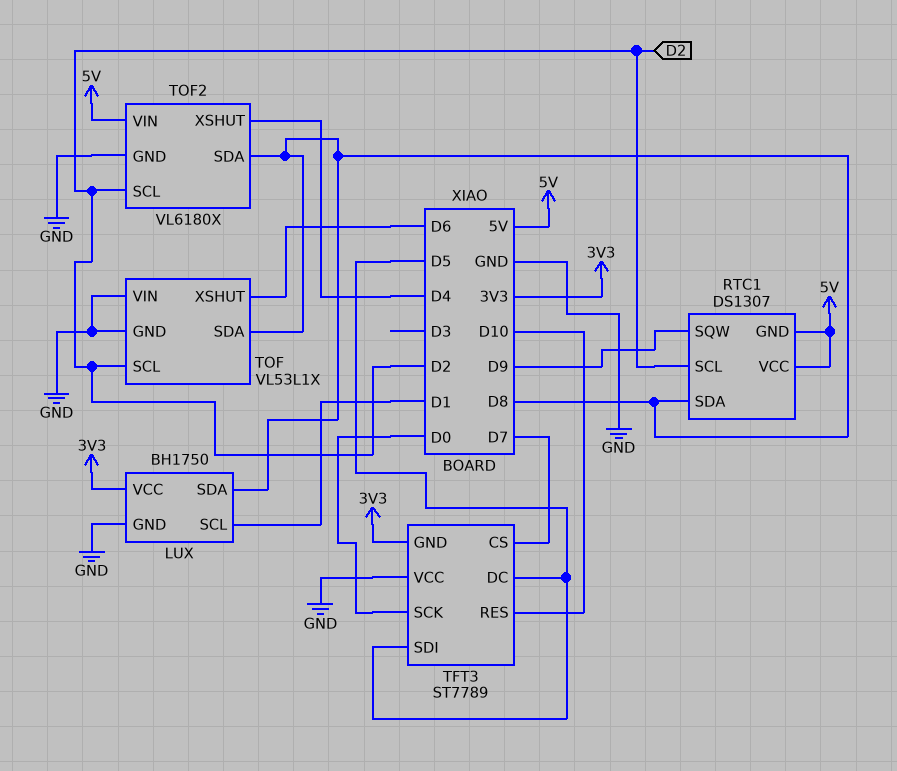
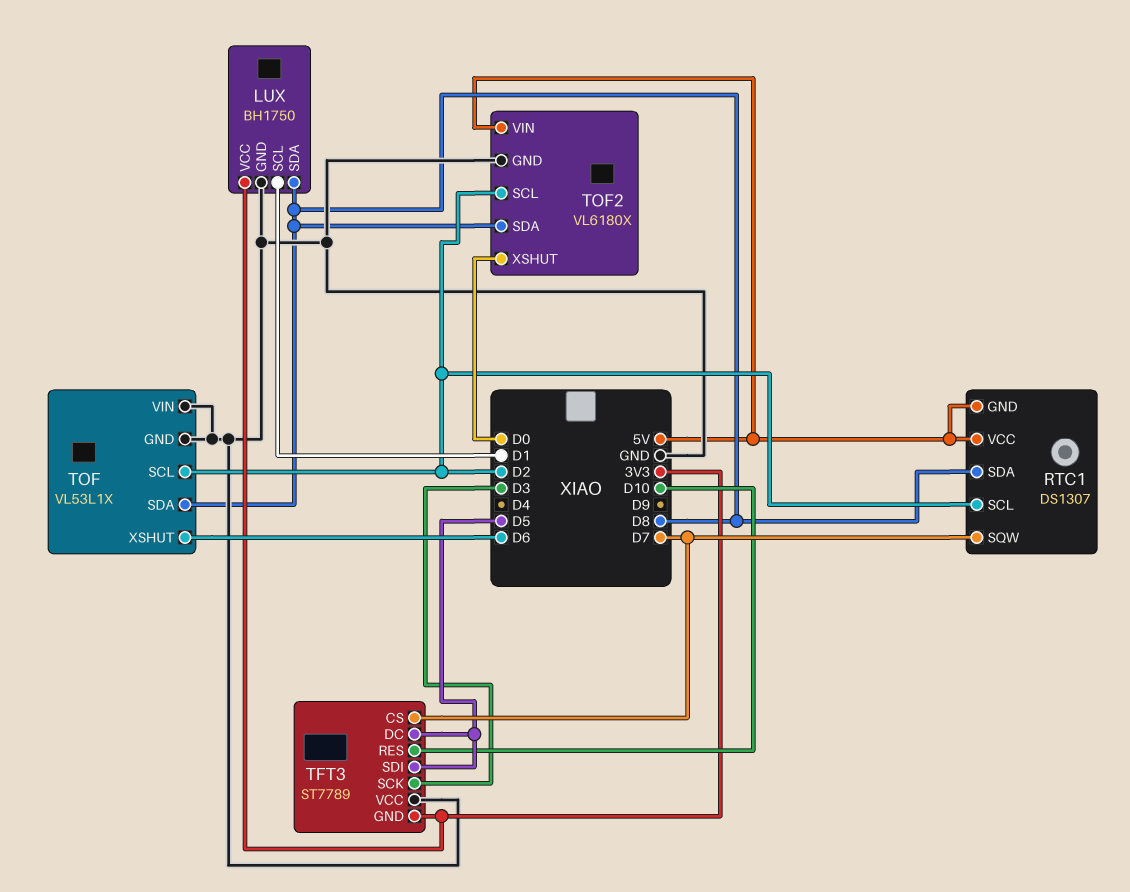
RTC1 pin SQW: D9 -> D7
TFT3 pin SCK: D0 -> D3
TOF2 pin XSHUT: D4 -> D0

